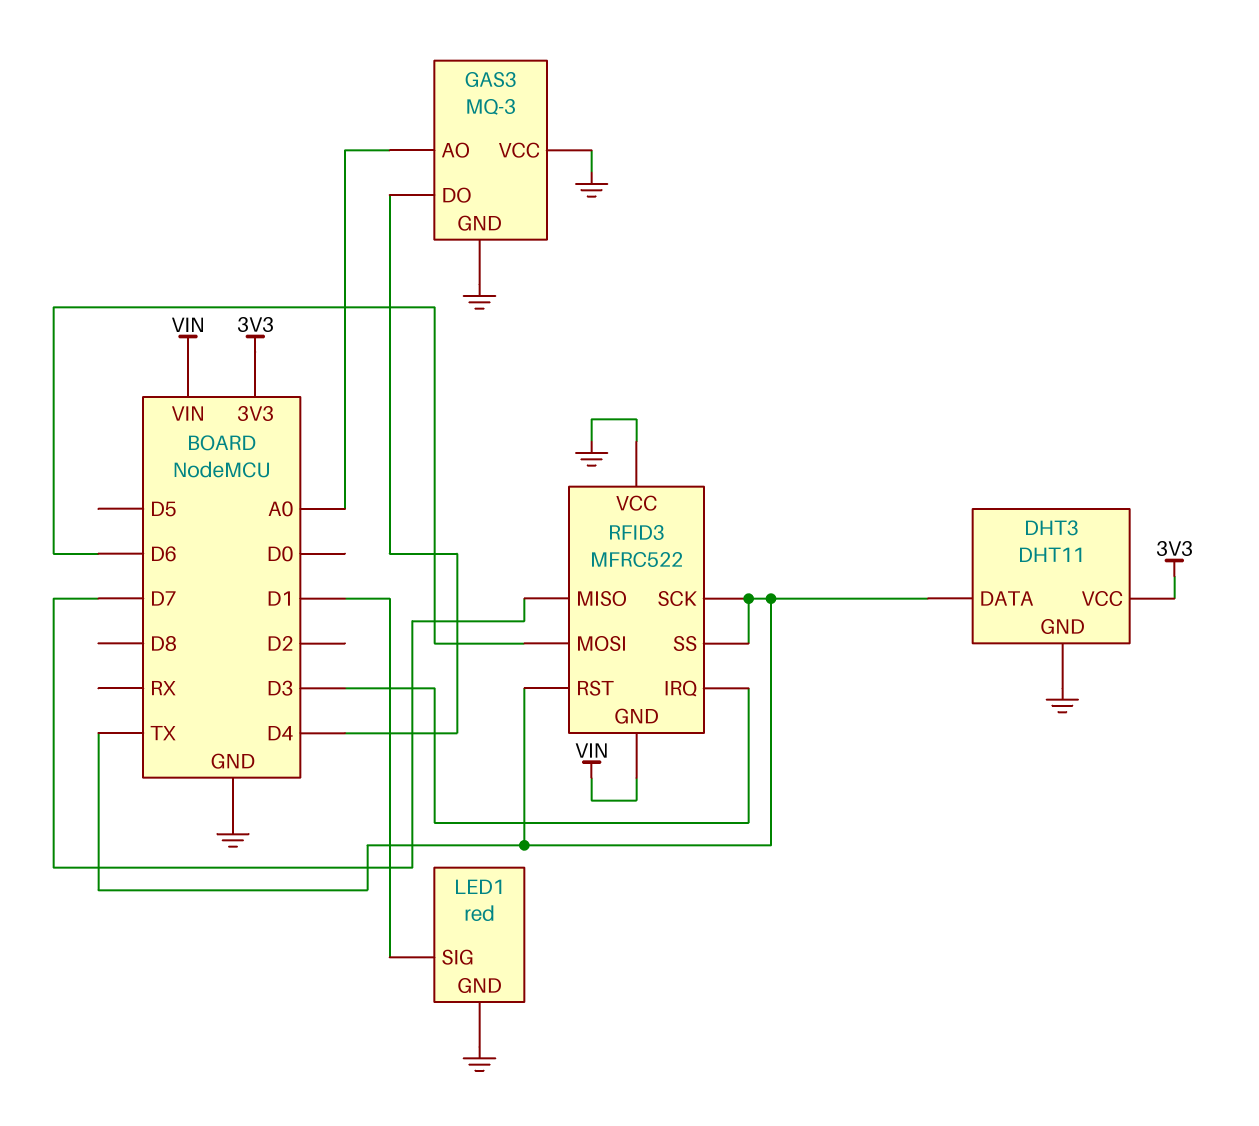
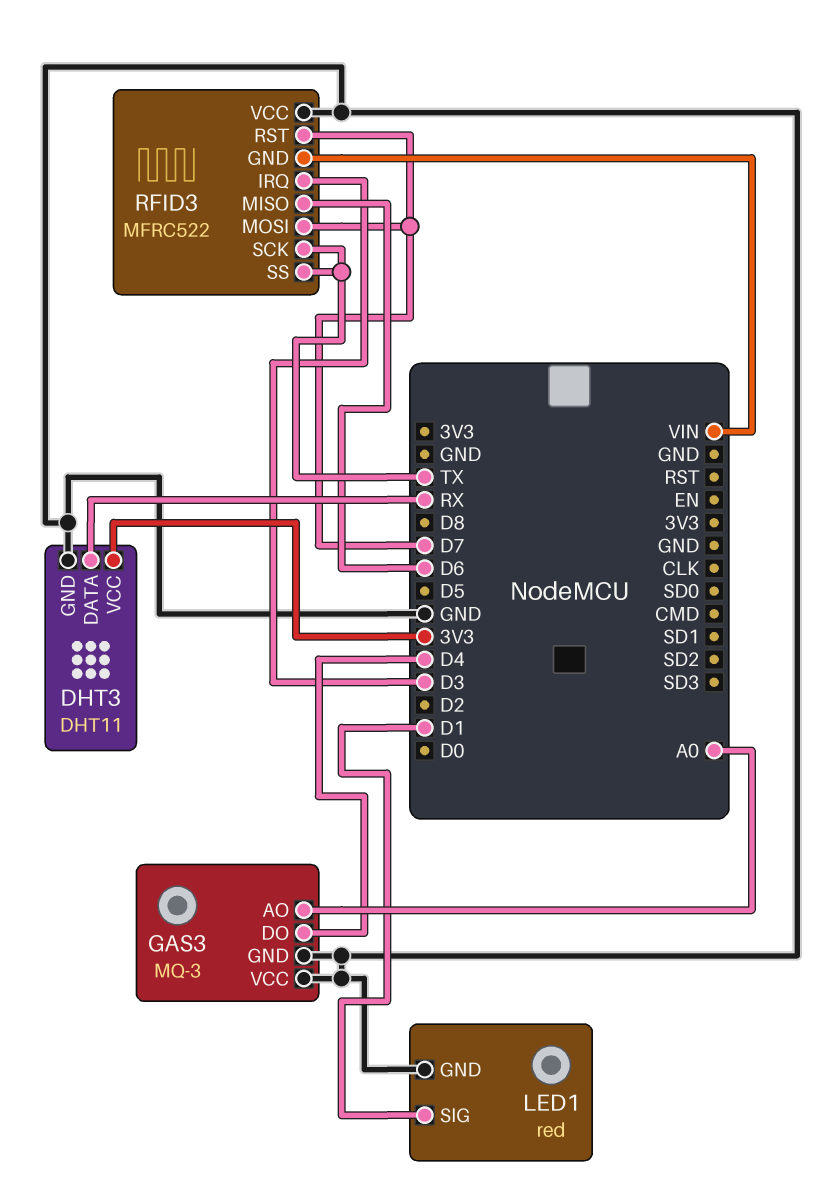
DHT3 pin DATA: TX -> RX
RFID3 pin MISO: D7 -> D6
RFID3 pin MOSI: D6 -> D7
RFID3 pin RST: TX -> D7

